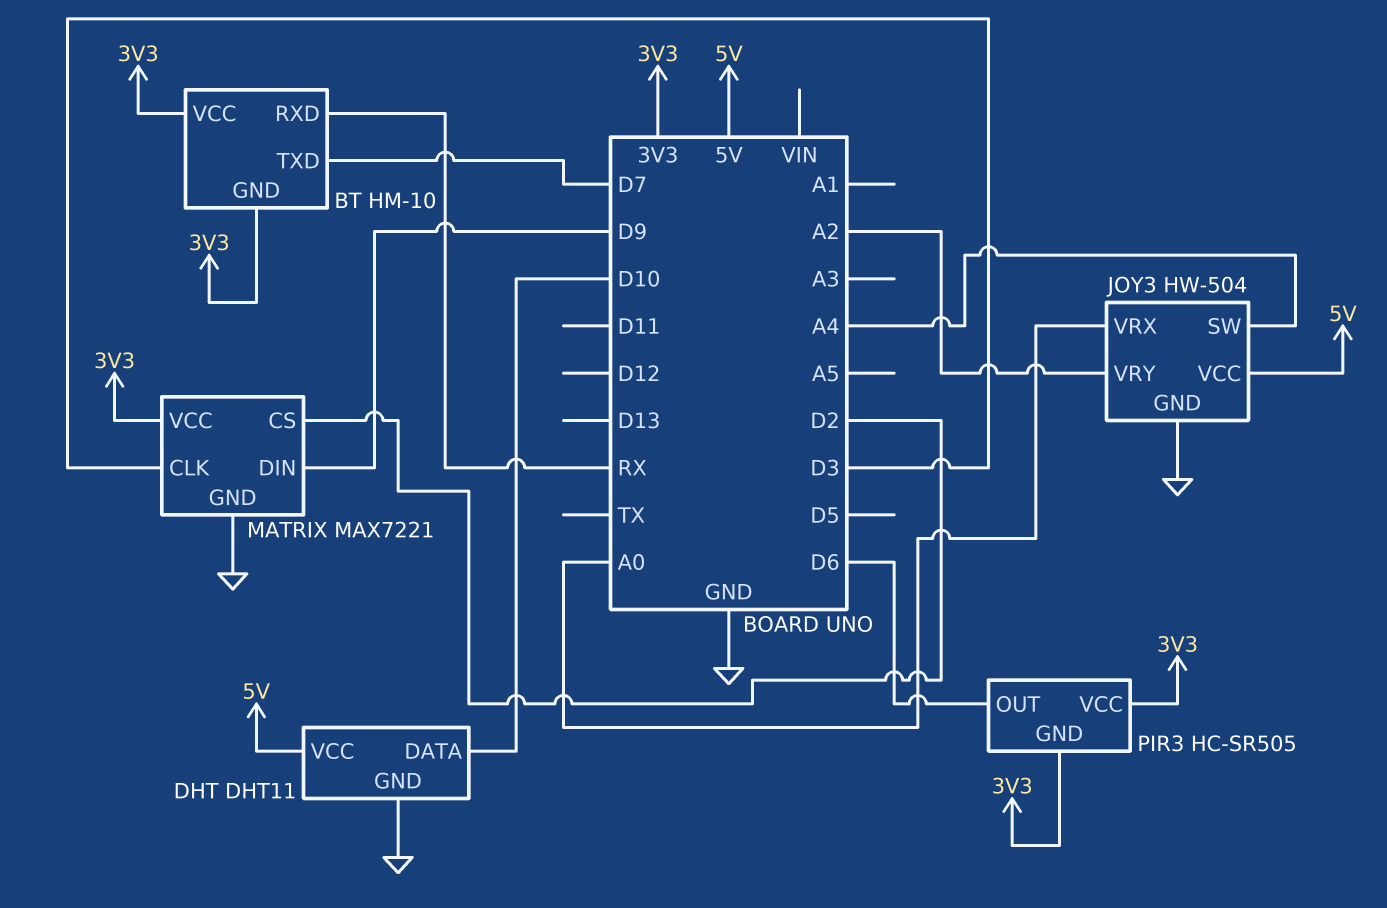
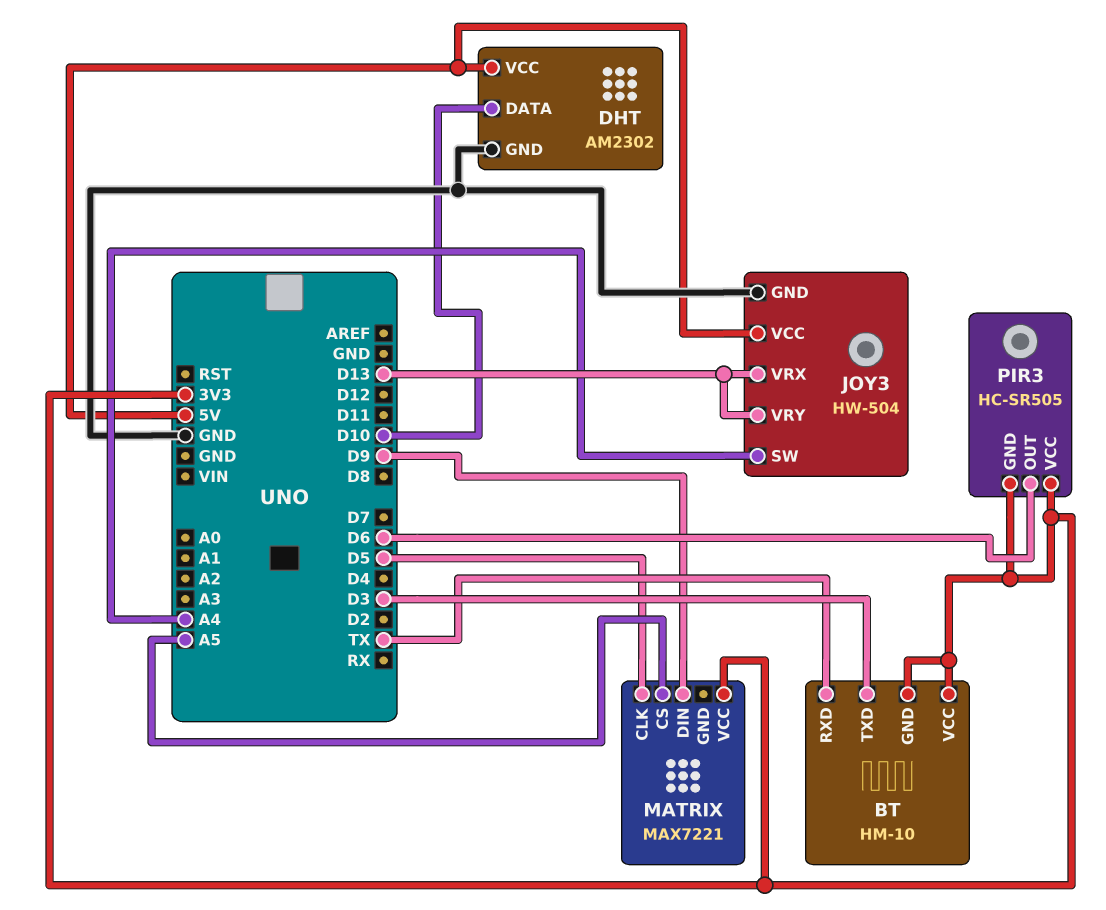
BT pin RXD: RX -> TX
BT pin TXD: D7 -> D3
DHT: DHT11 -> AM2302
JOY3 pin VRX: A0 -> D13
JOY3 pin VRY: A2 -> D13
MATRIX pin CLK: D3 -> D5
MATRIX pin CS: D2 -> A5
MATRIX pin GND: GND -> none

